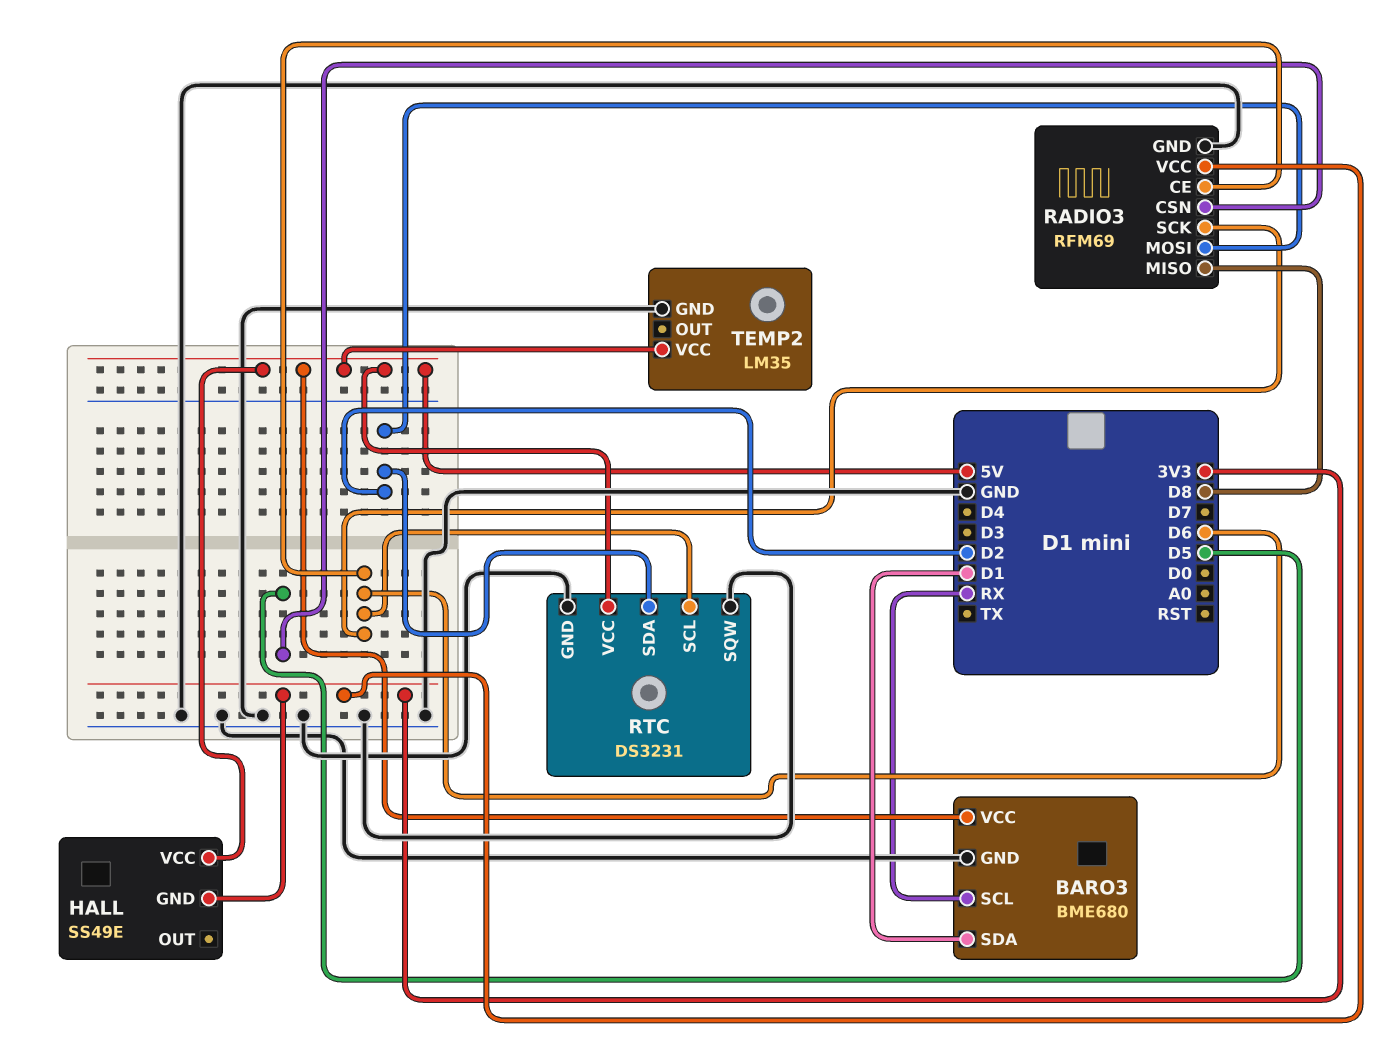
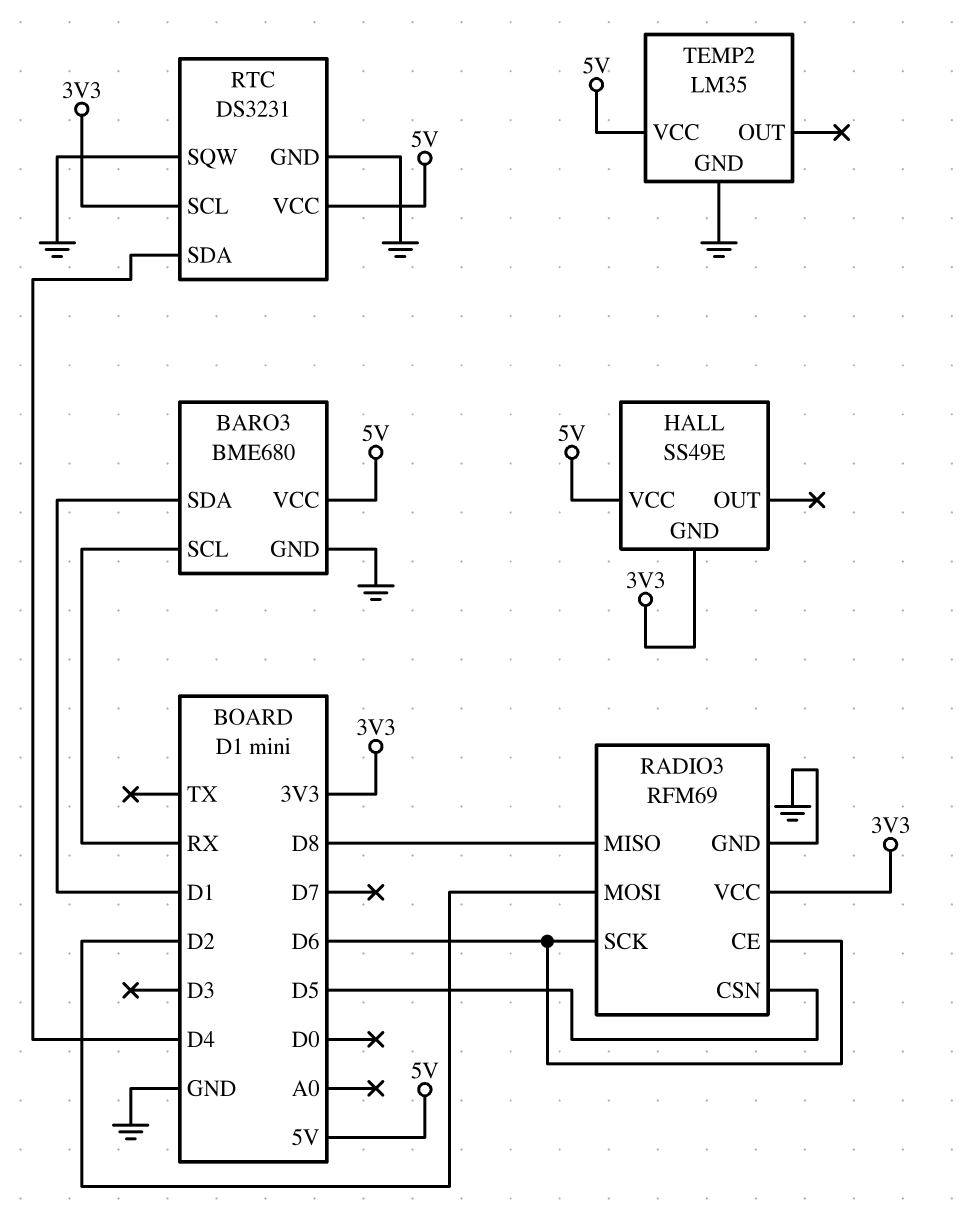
RTC pin SCL: D6 -> 3V3
RTC pin SDA: D2 -> D4

